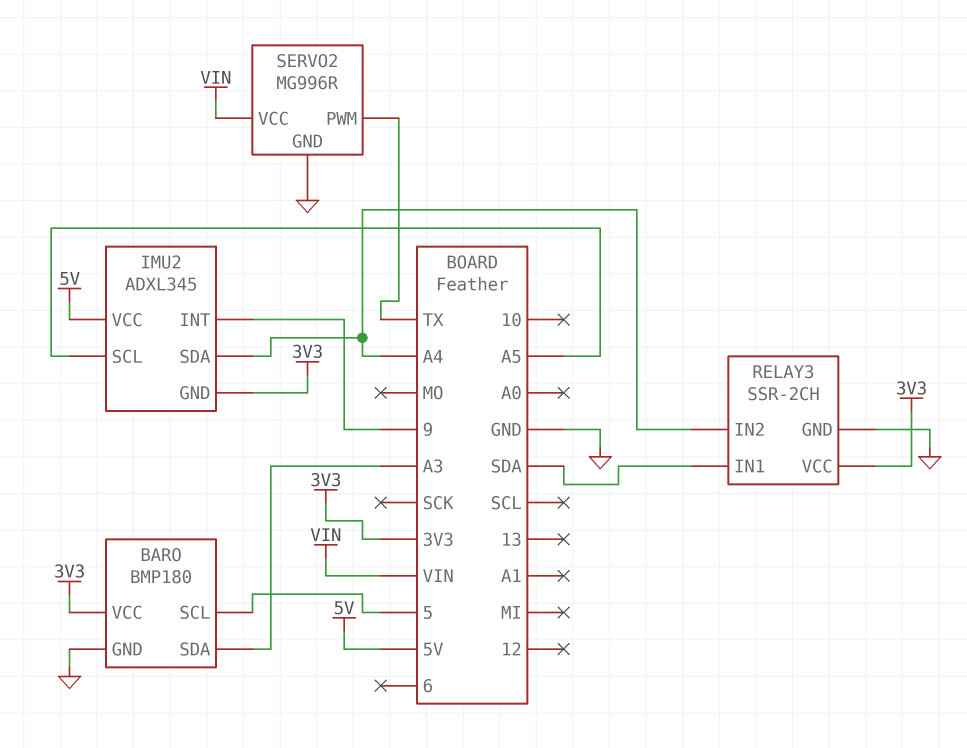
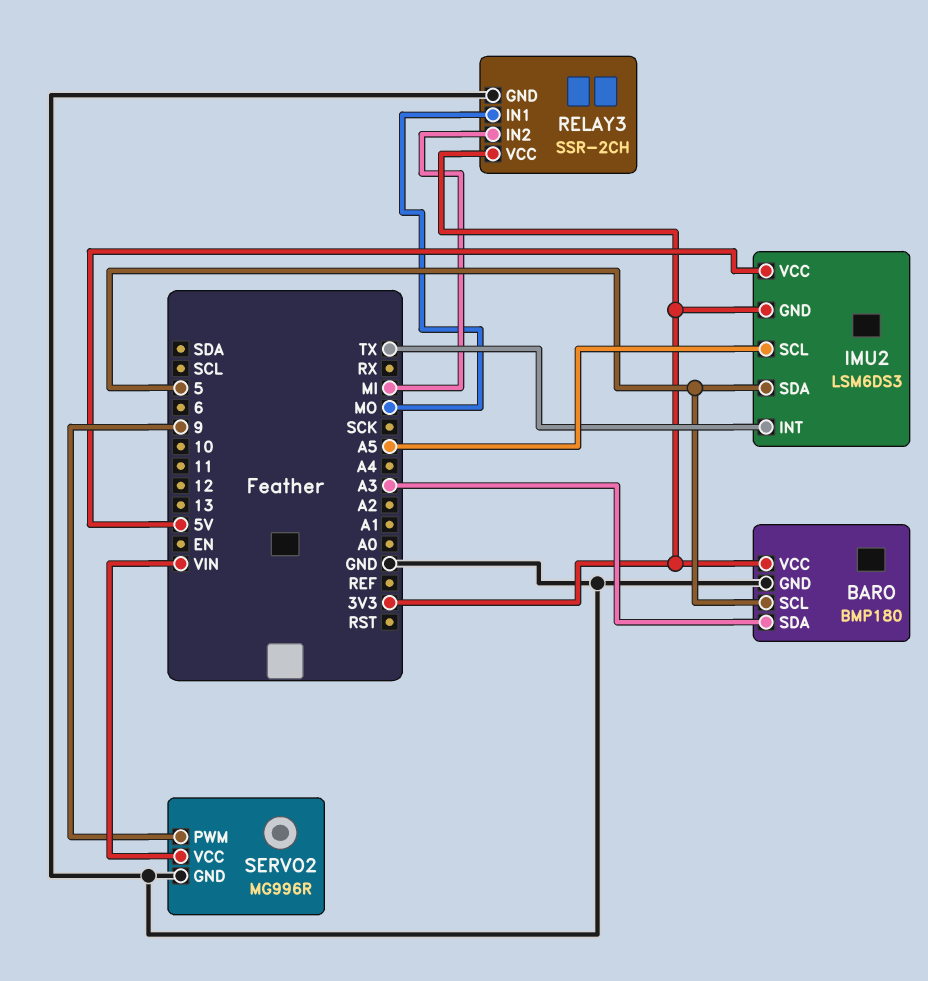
IMU2: ADXL345 -> LSM6DS3
IMU2 pin INT: 9 -> TX
IMU2 pin SDA: A4 -> 5
RELAY3 pin IN1: SDA -> MO
RELAY3 pin IN2: A4 -> MI
SERVO2 pin PWM: TX -> 9

